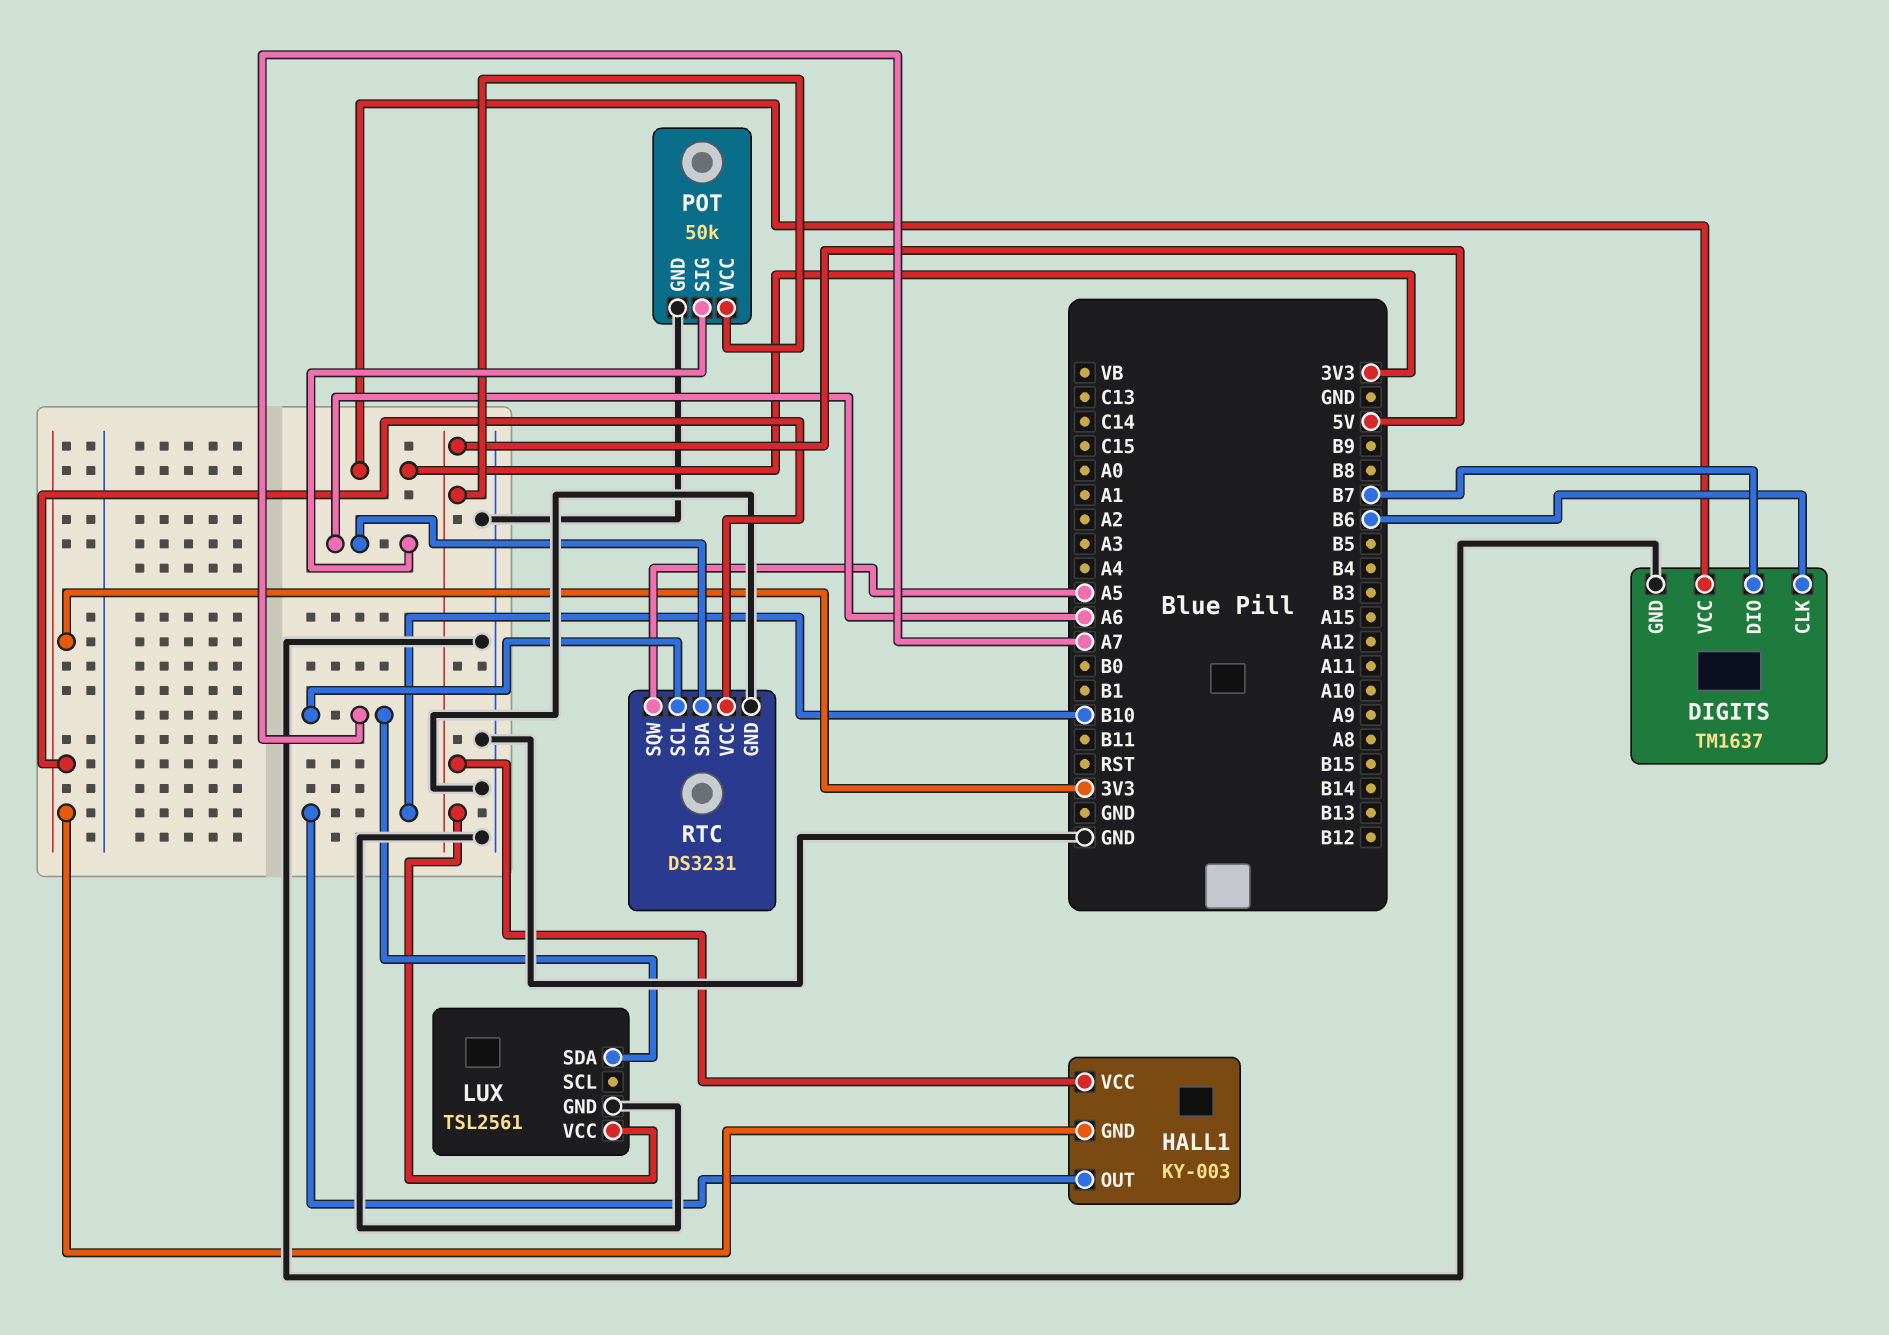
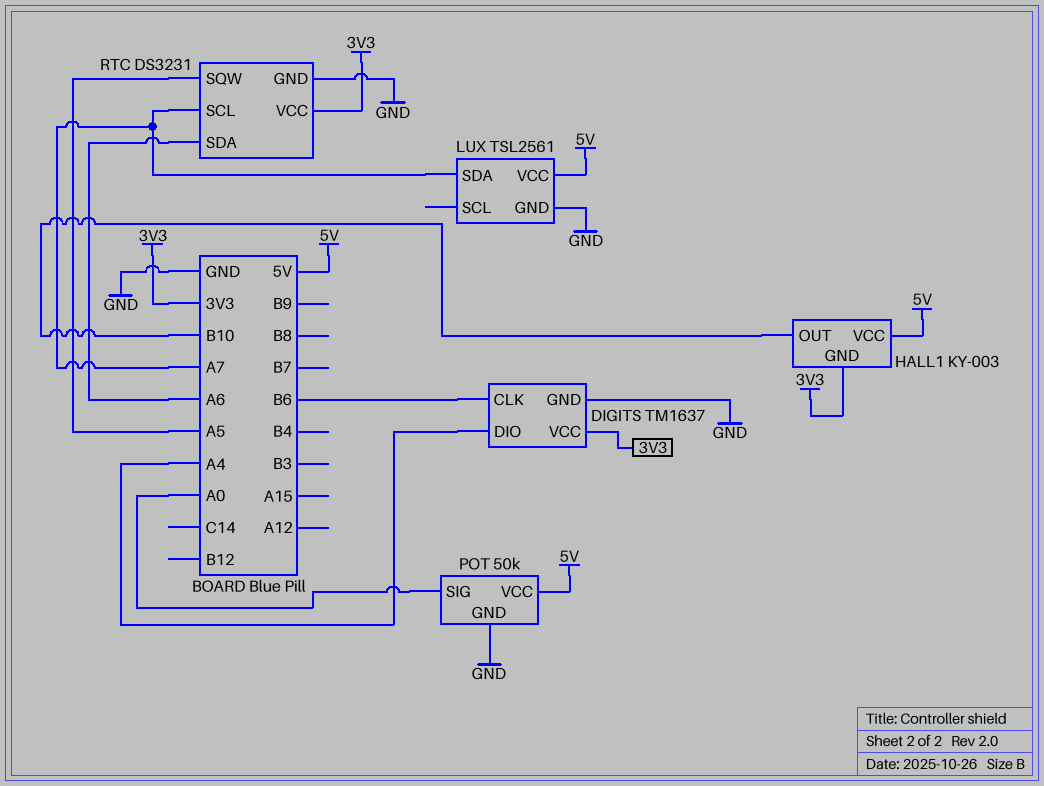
DIGITS pin DIO: B7 -> A4
POT pin SIG: A6 -> A0

